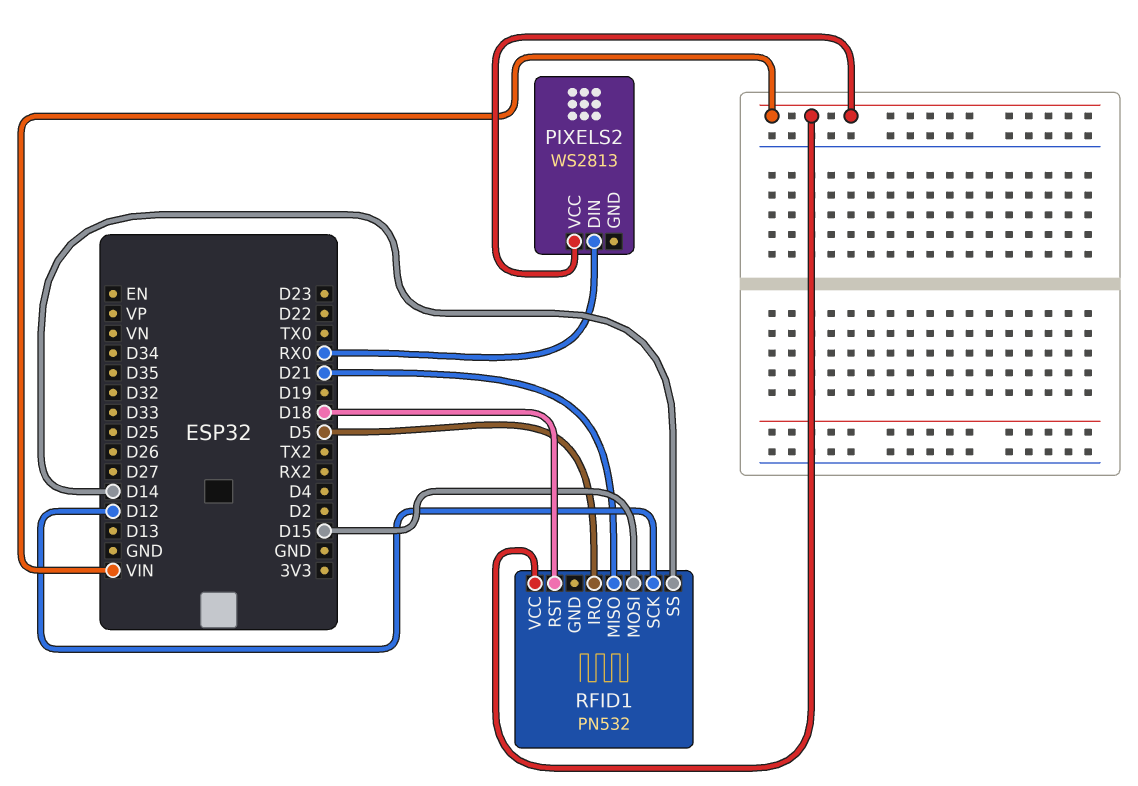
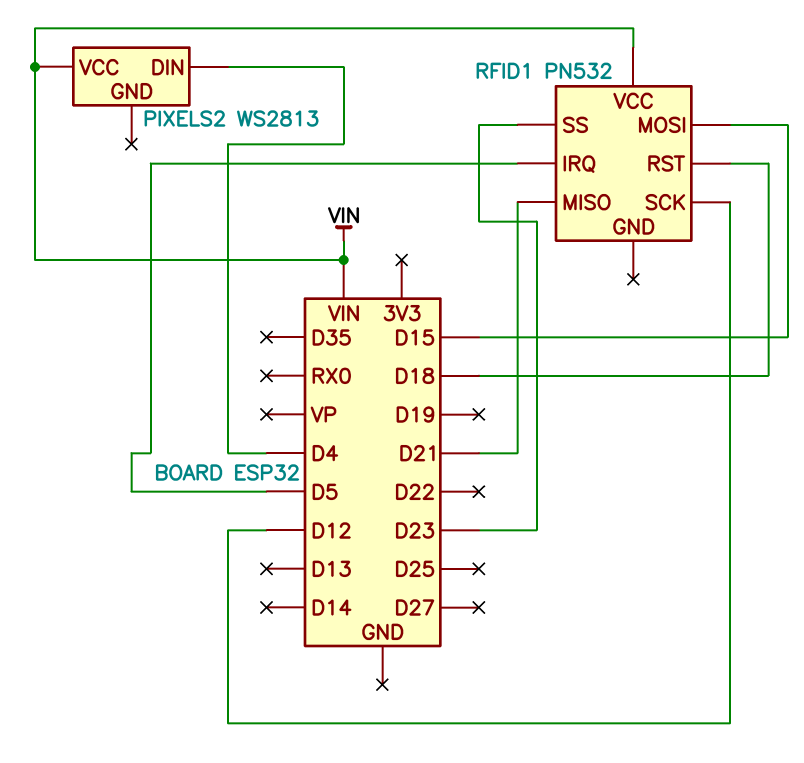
PIXELS2 pin DIN: RX0 -> D4
RFID1 pin SS: D14 -> D23

